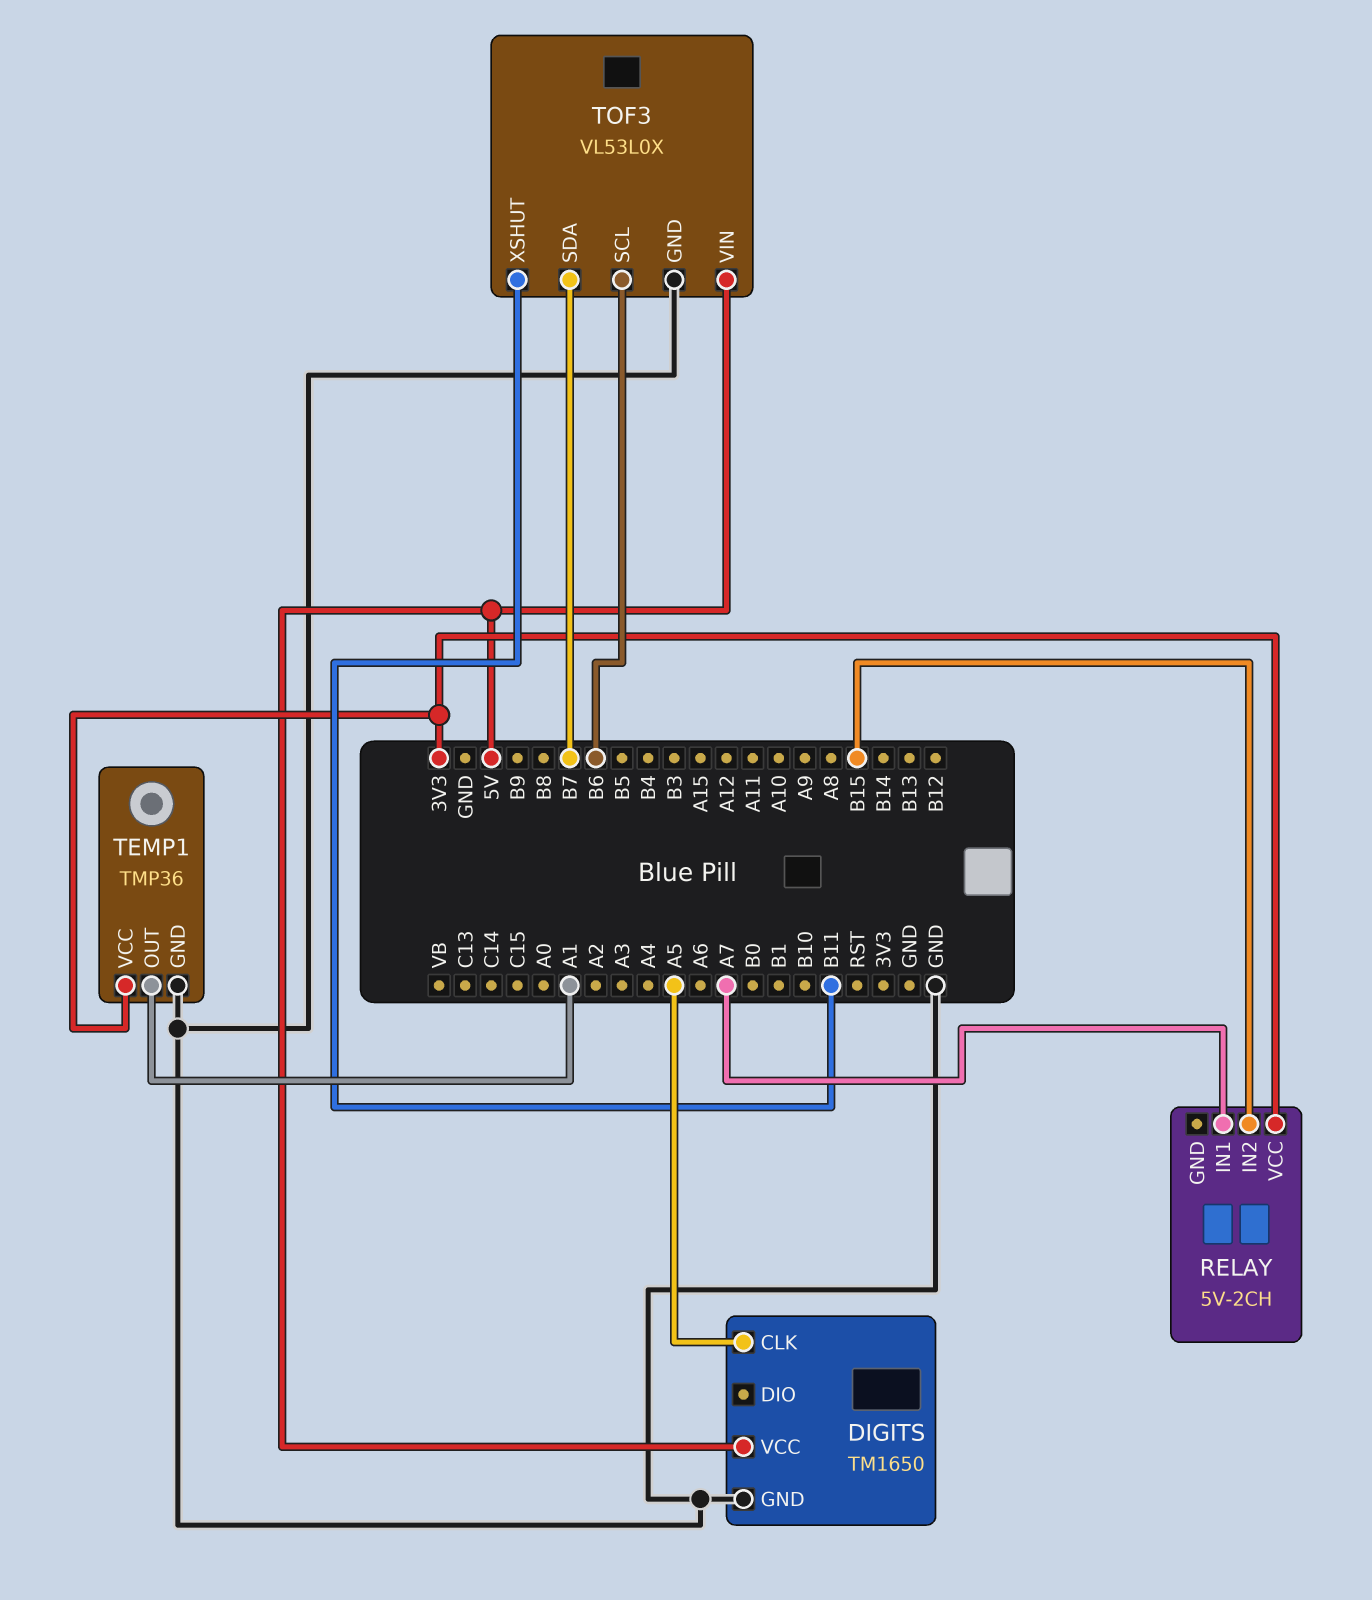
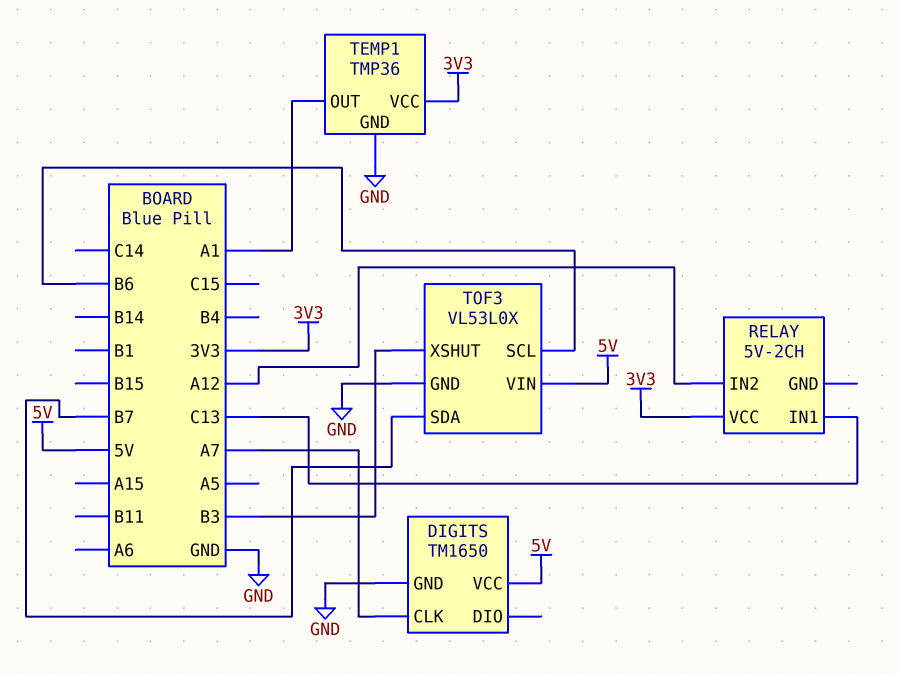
DIGITS pin CLK: A5 -> A7
RELAY pin IN1: A7 -> C13
RELAY pin IN2: B15 -> A12
TOF3 pin XSHUT: B11 -> B3

